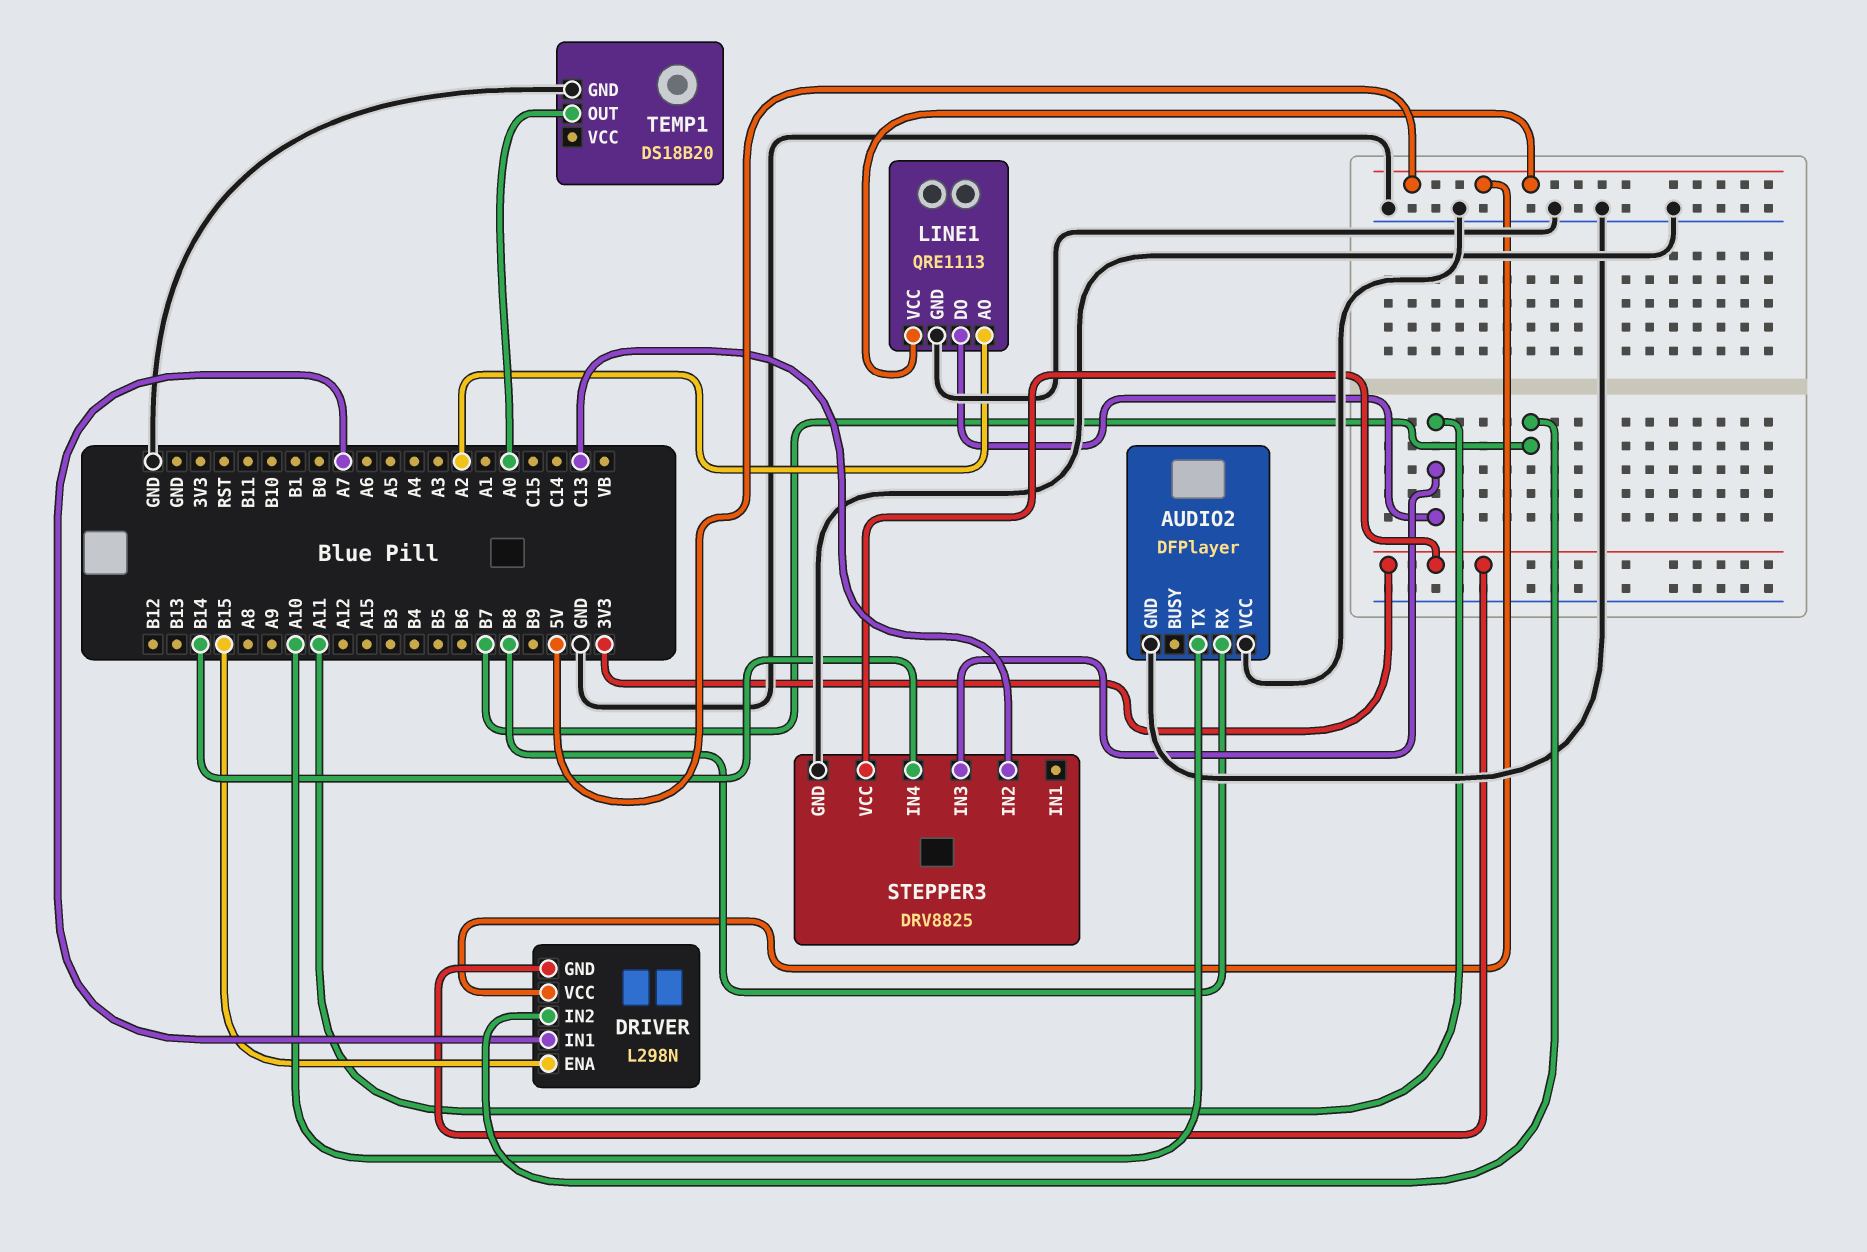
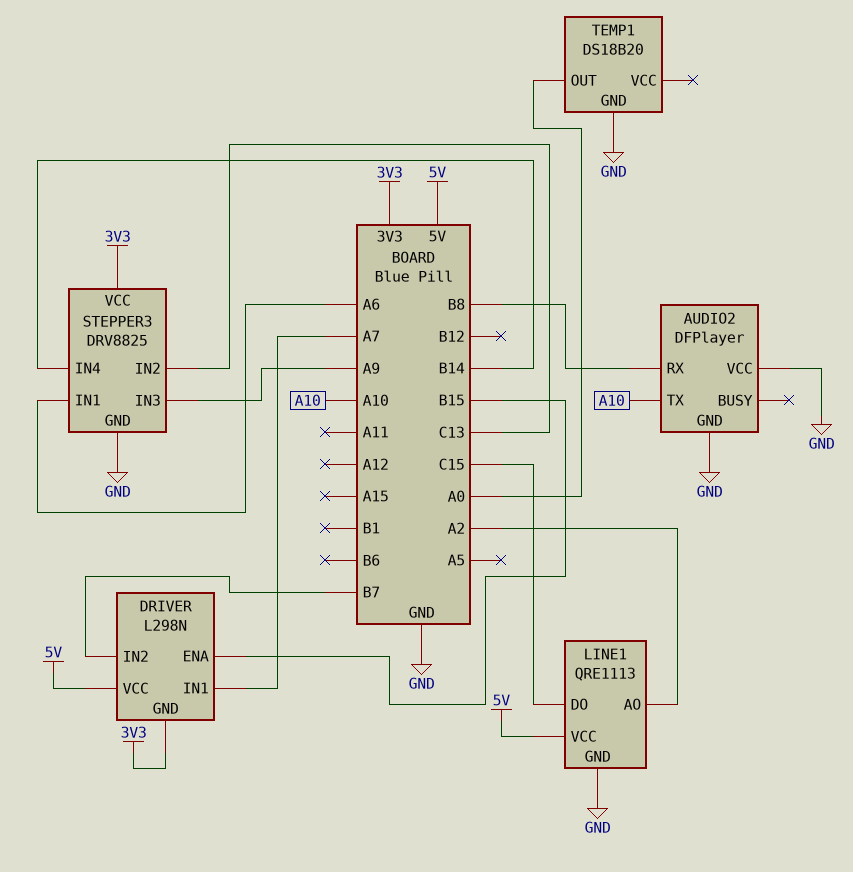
LINE1 pin DO: A11 -> C15
STEPPER3 pin IN1: none -> A6
STEPPER3 pin IN3: A11 -> A9

